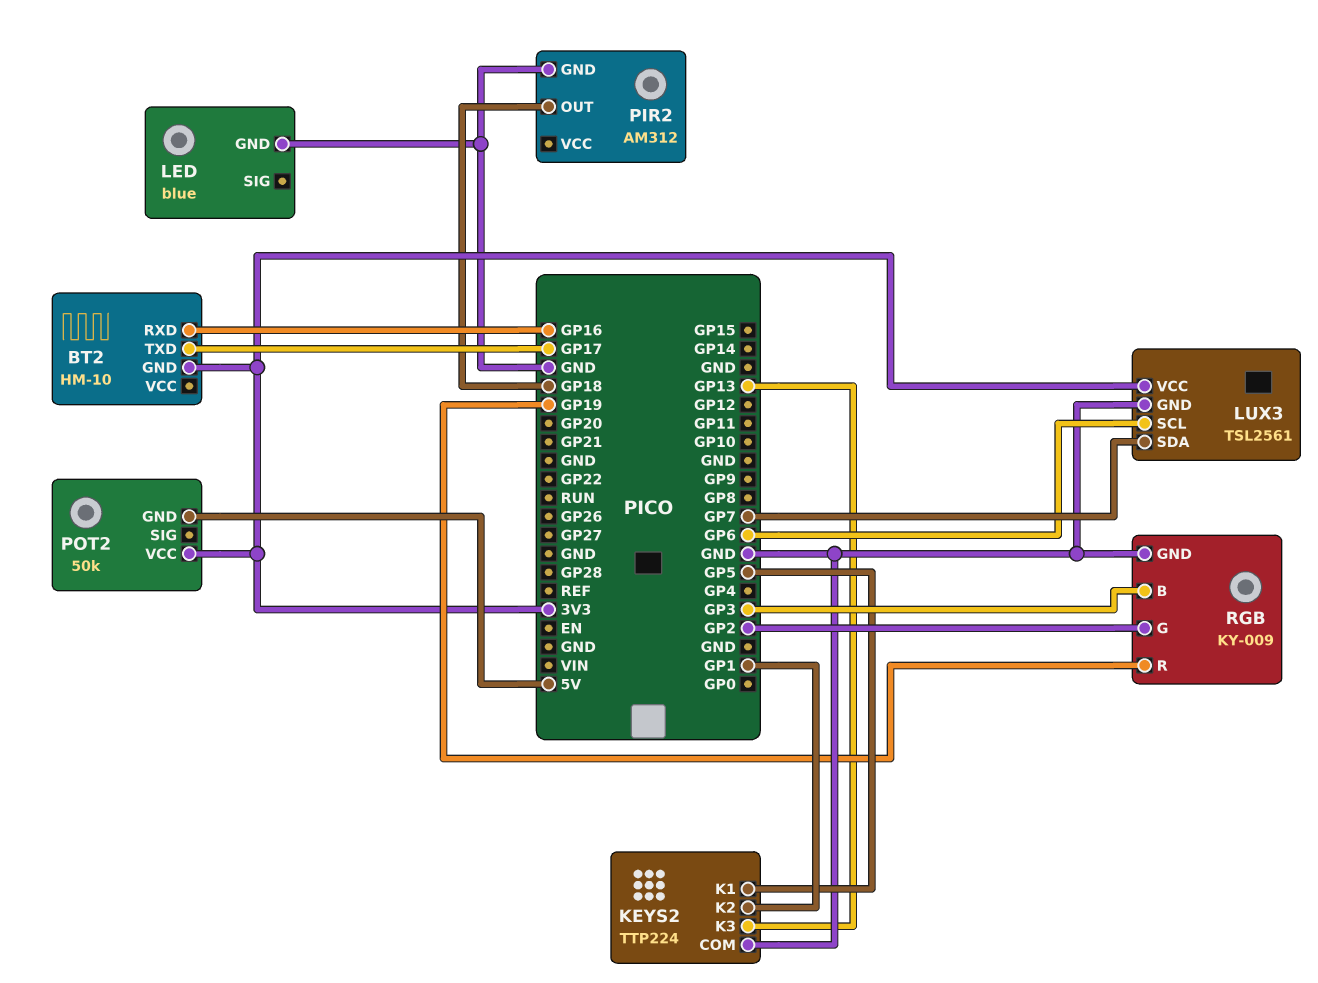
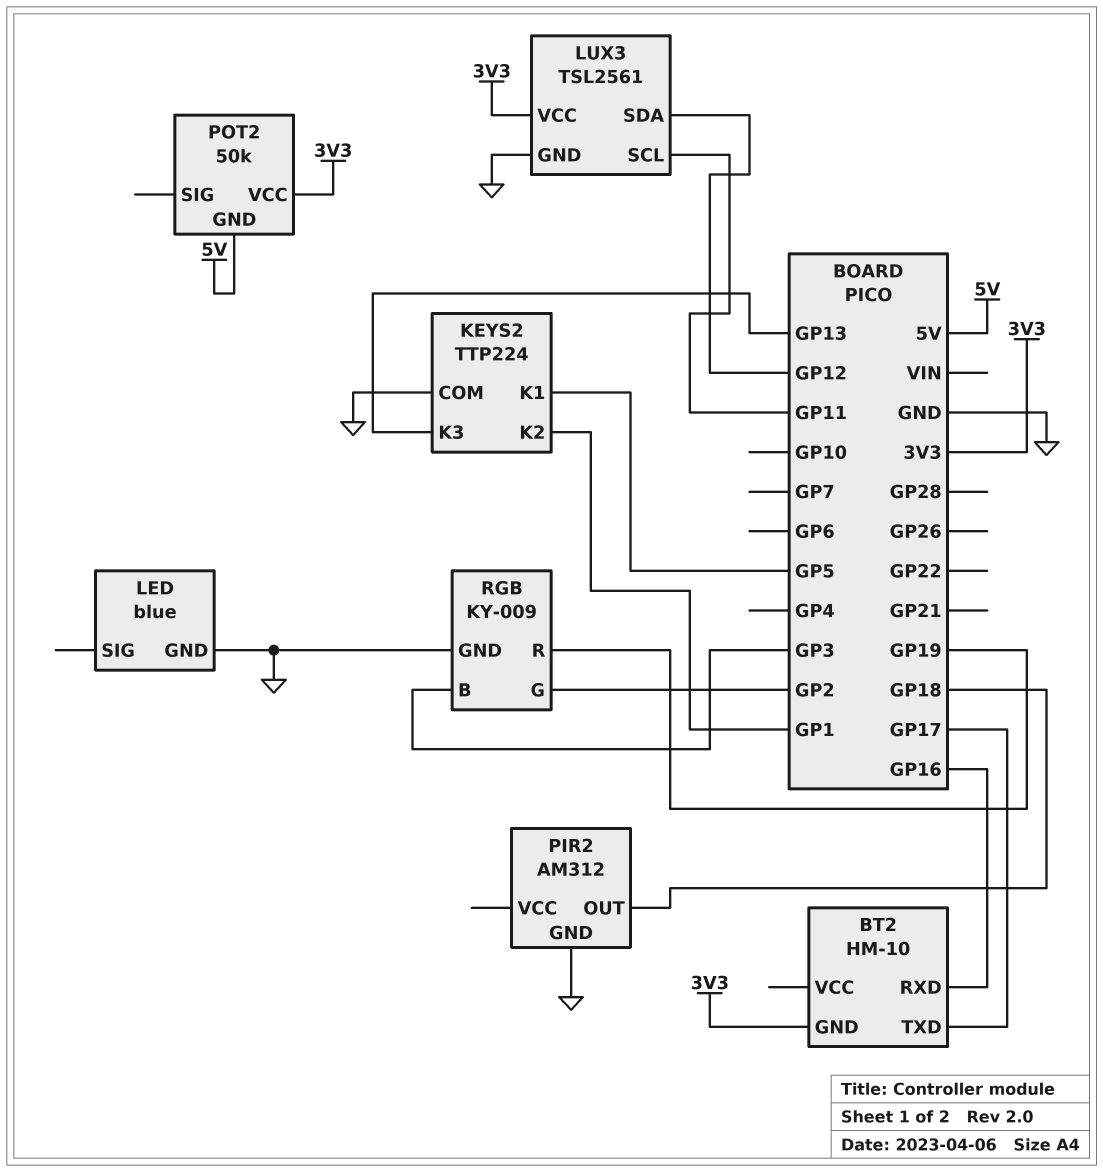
LUX3 pin SCL: GP6 -> GP11
LUX3 pin SDA: GP7 -> GP12

